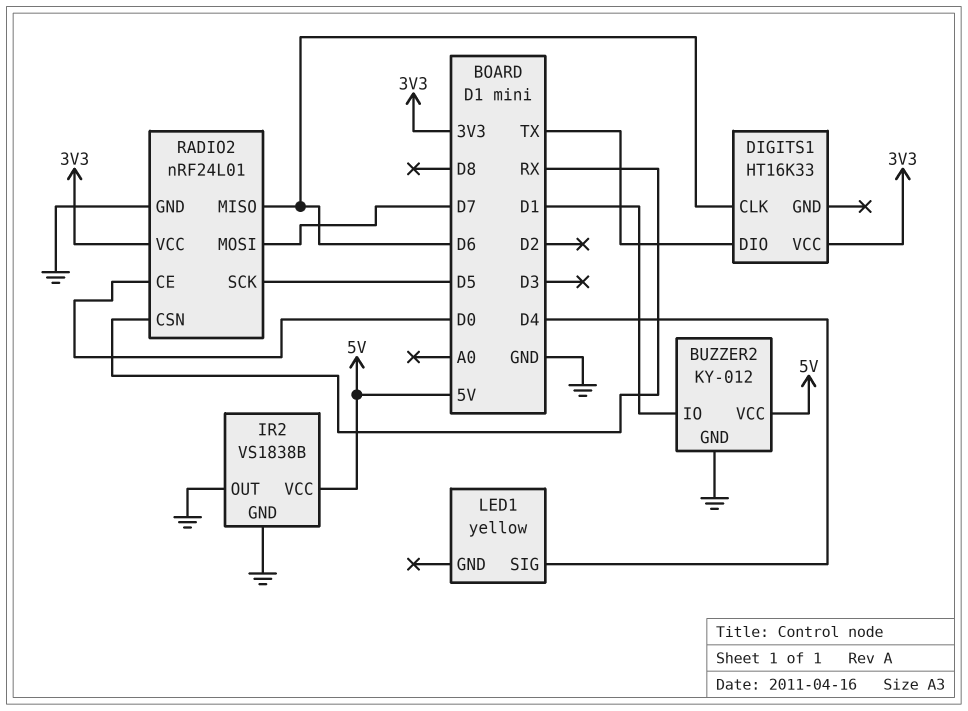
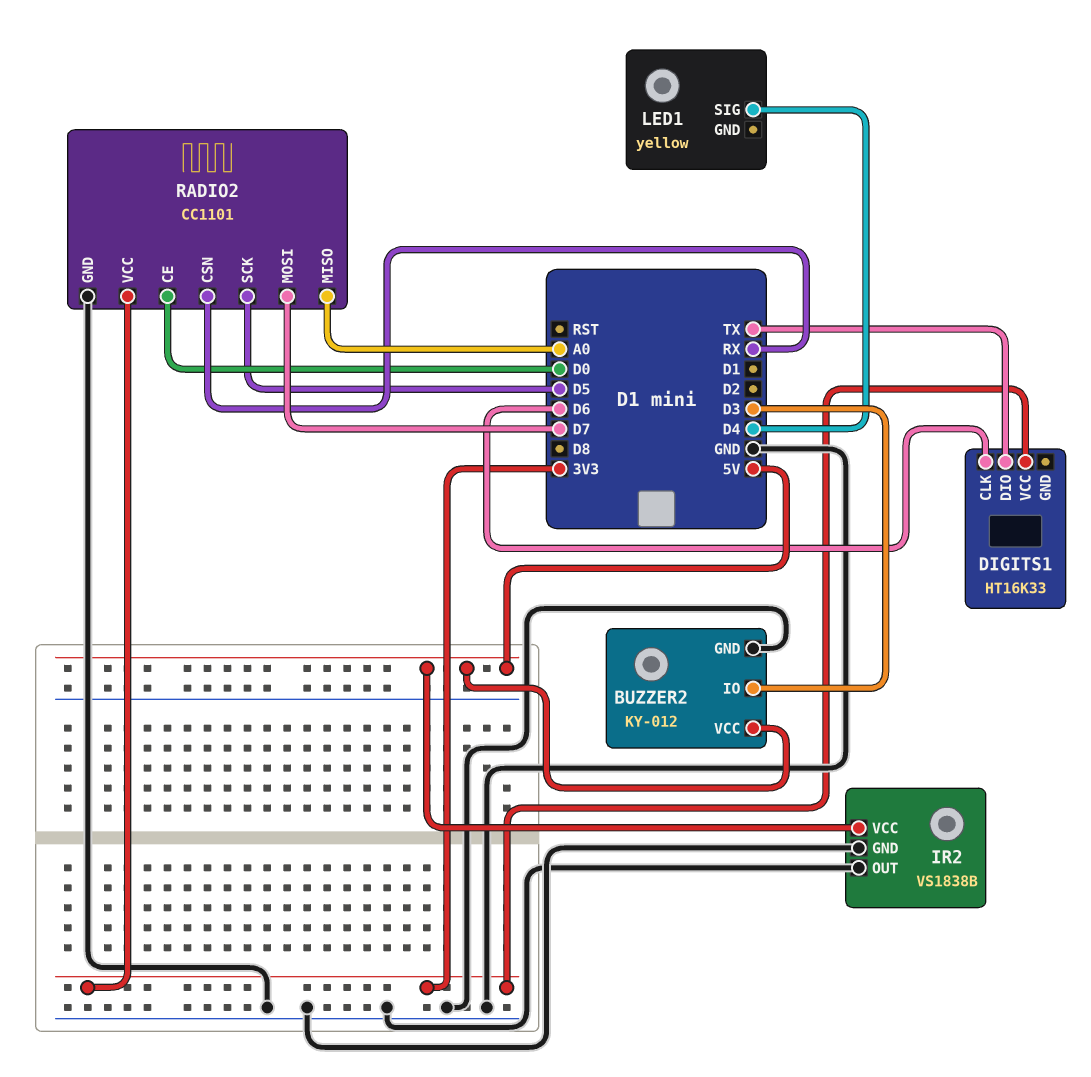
BUZZER2 pin IO: D1 -> D3
RADIO2: nRF24L01 -> CC1101
RADIO2 pin MISO: D6 -> A0

